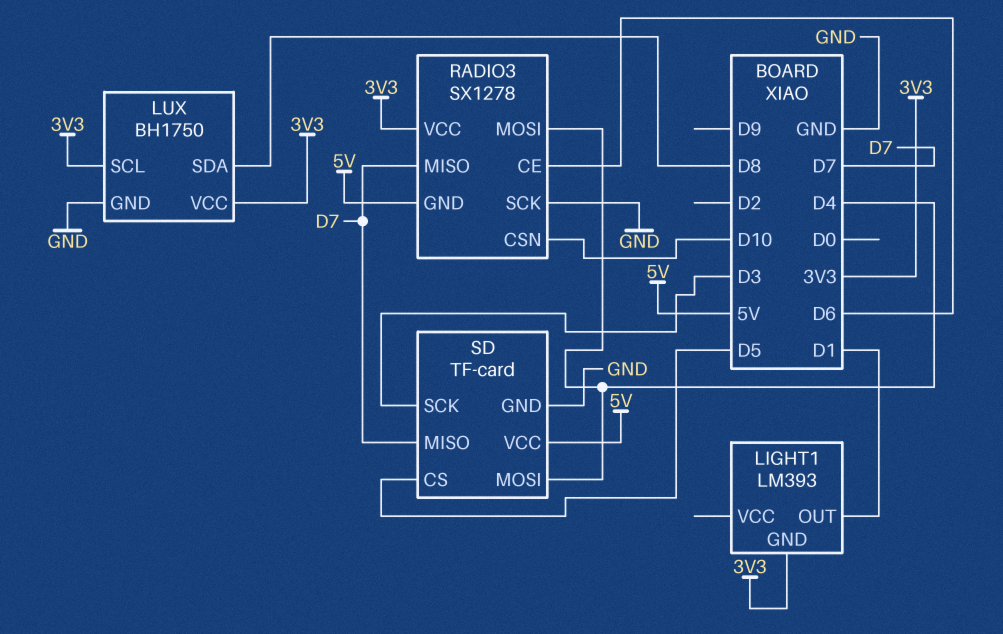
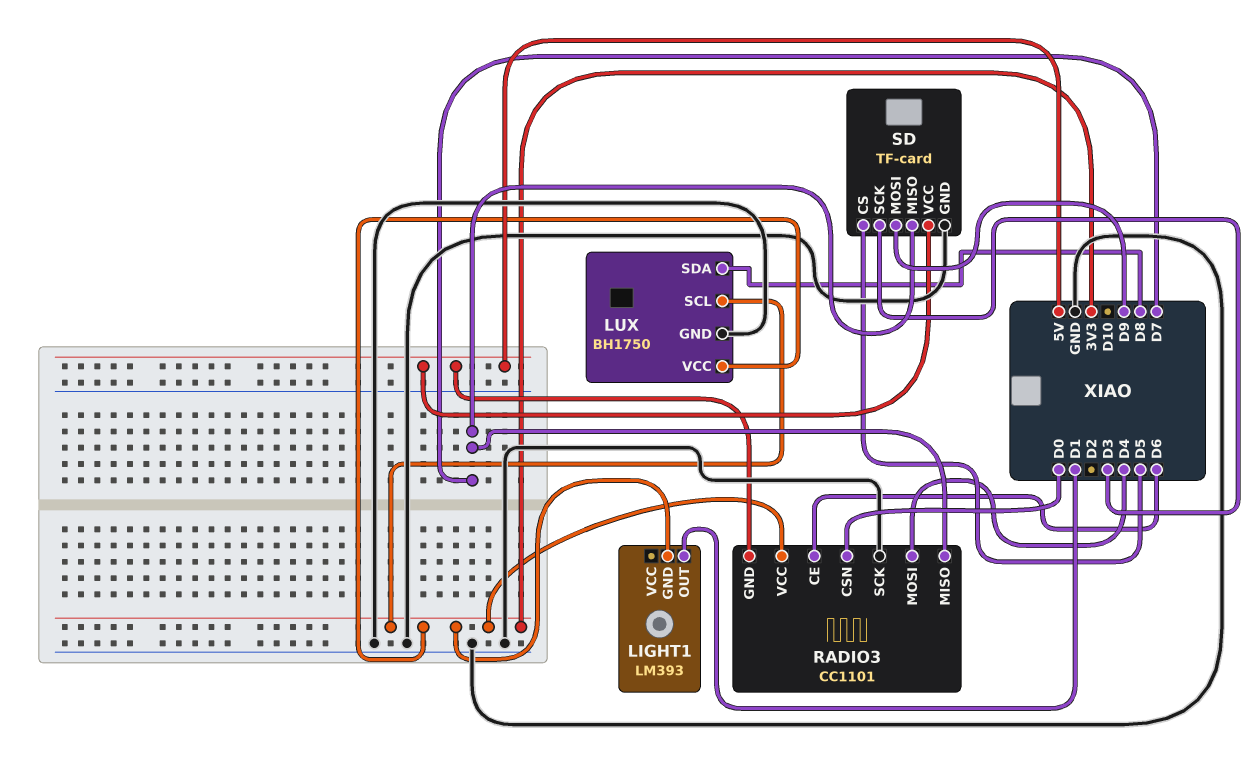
RADIO3: SX1278 -> CC1101
RADIO3 pin CSN: D10 -> D0
SD pin MOSI: D4 -> D9

